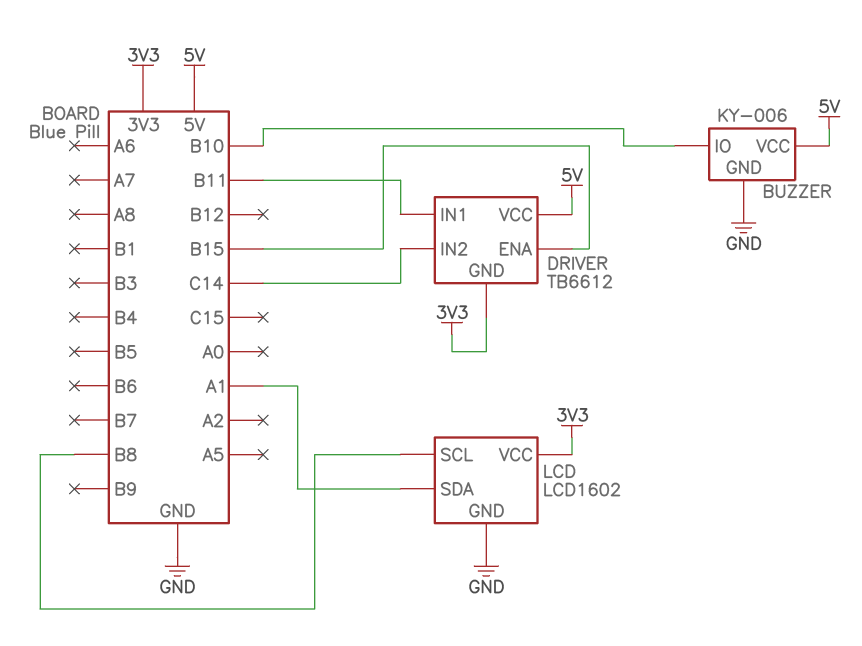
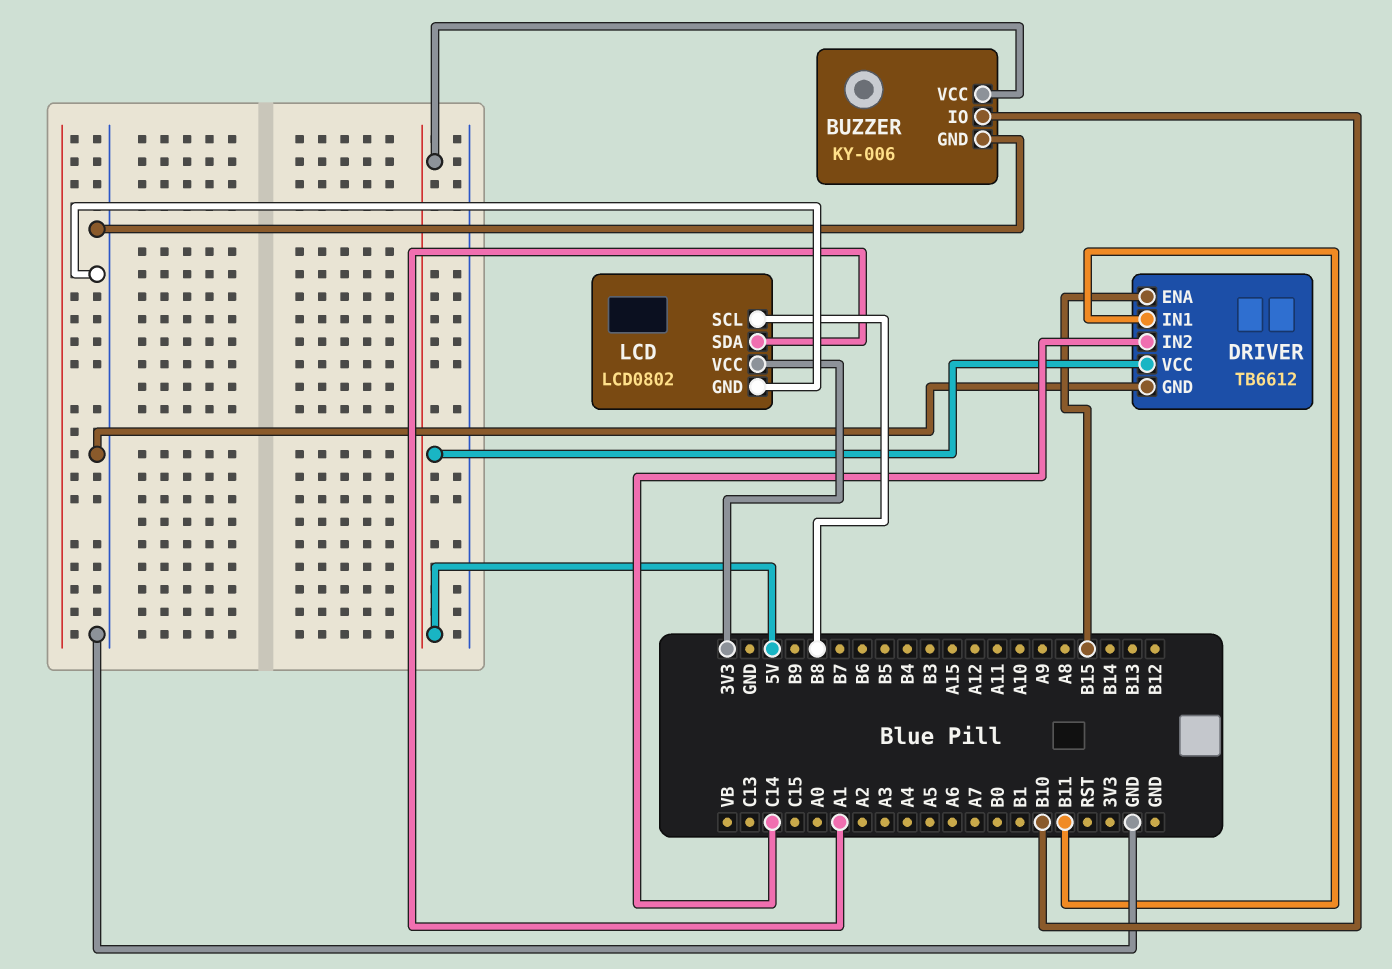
DRIVER pin GND: 3V3 -> GND
LCD: LCD1602 -> LCD0802

